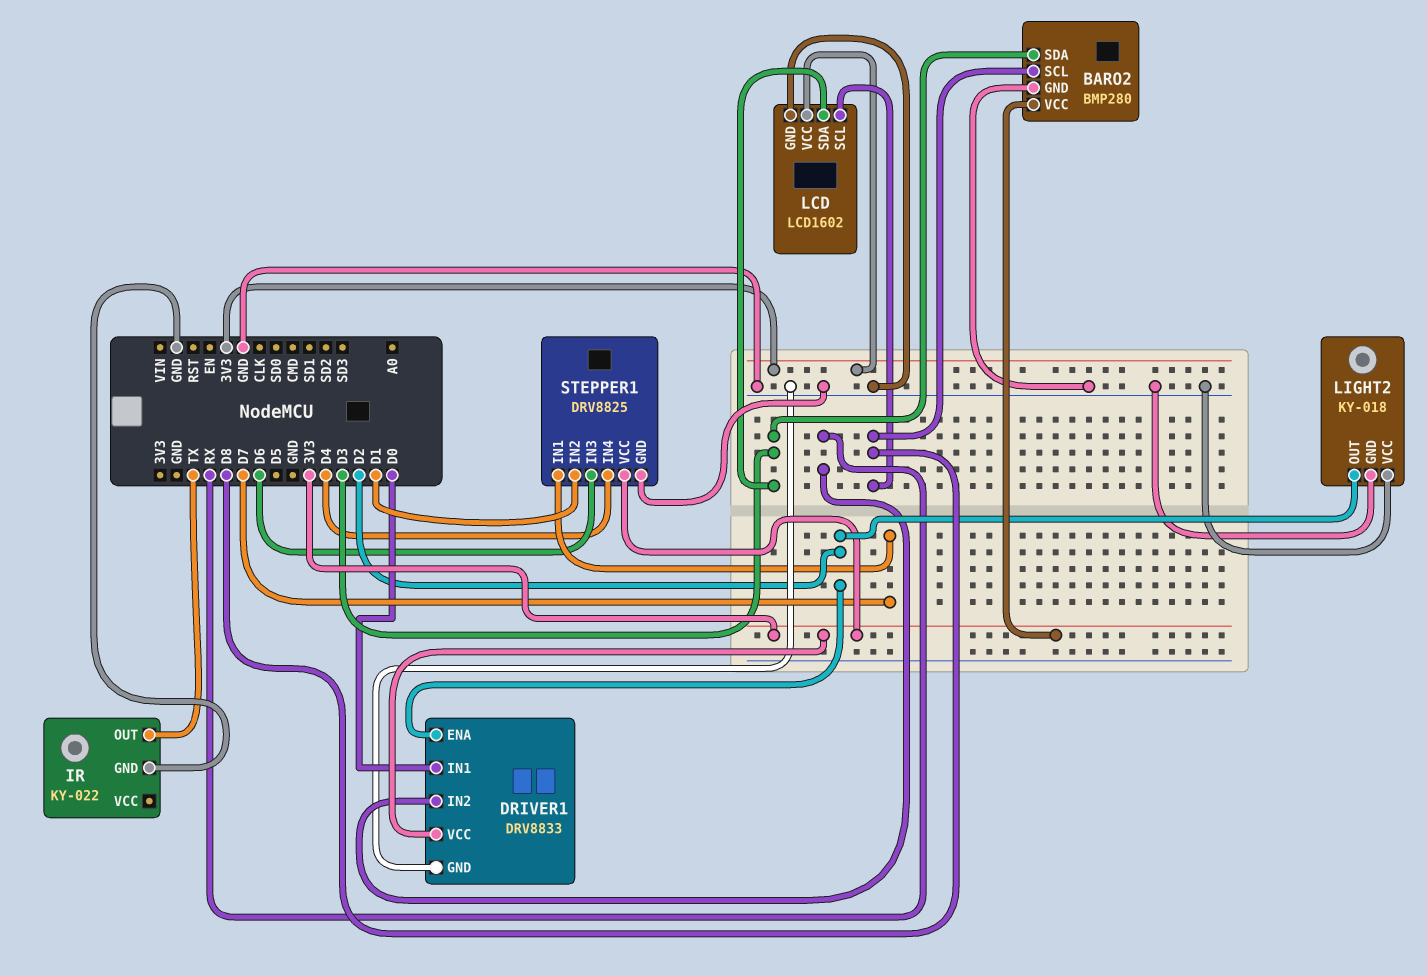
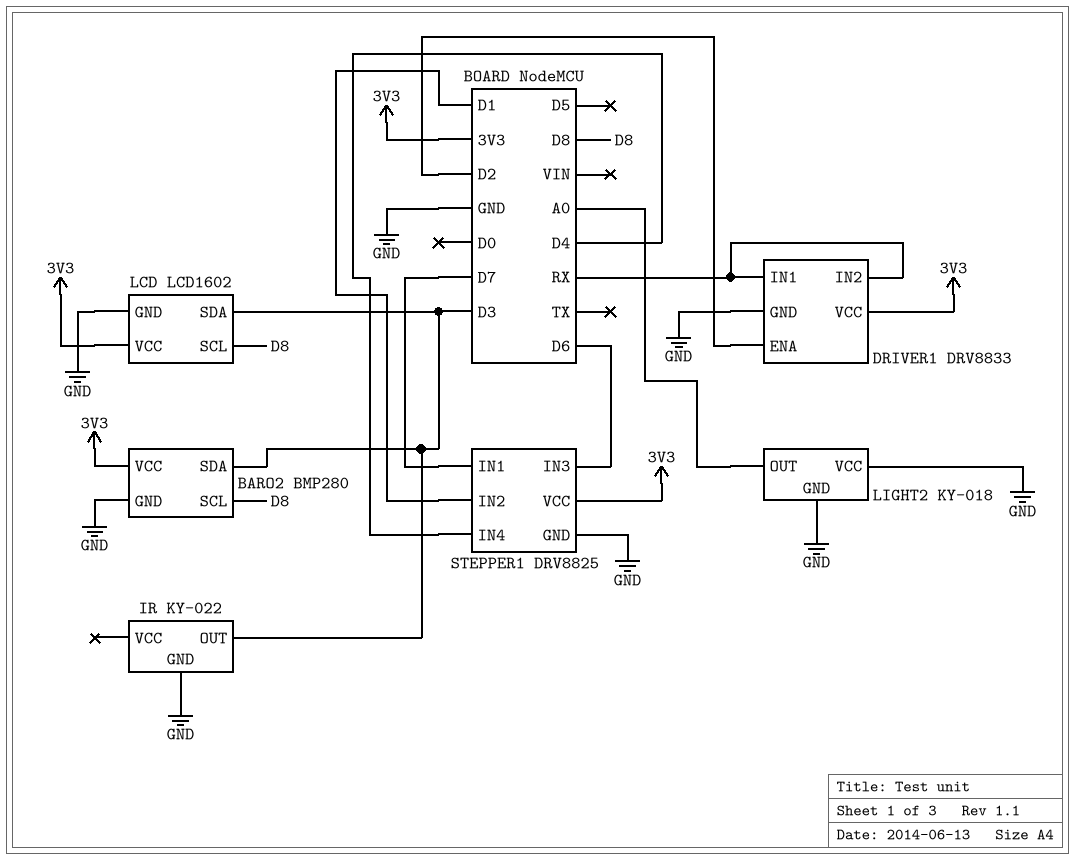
DRIVER1 pin IN1: D0 -> RX
IR pin OUT: TX -> D3
LIGHT2 pin OUT: D2 -> A0

